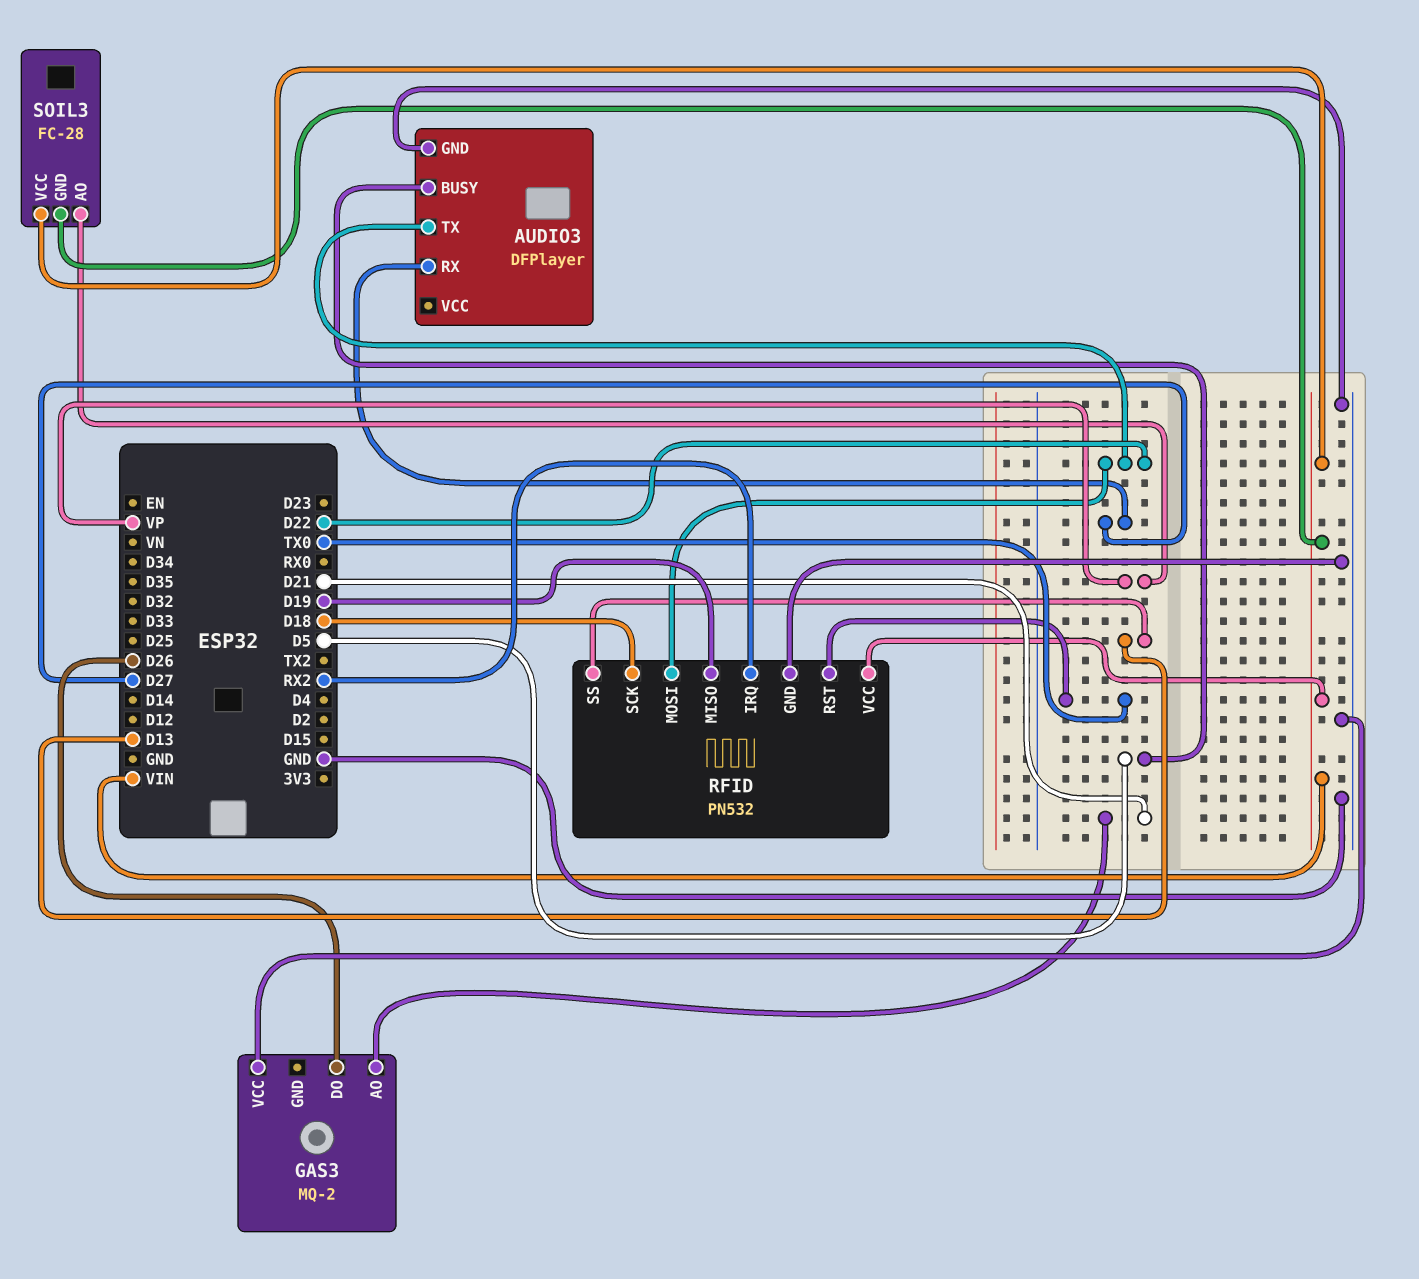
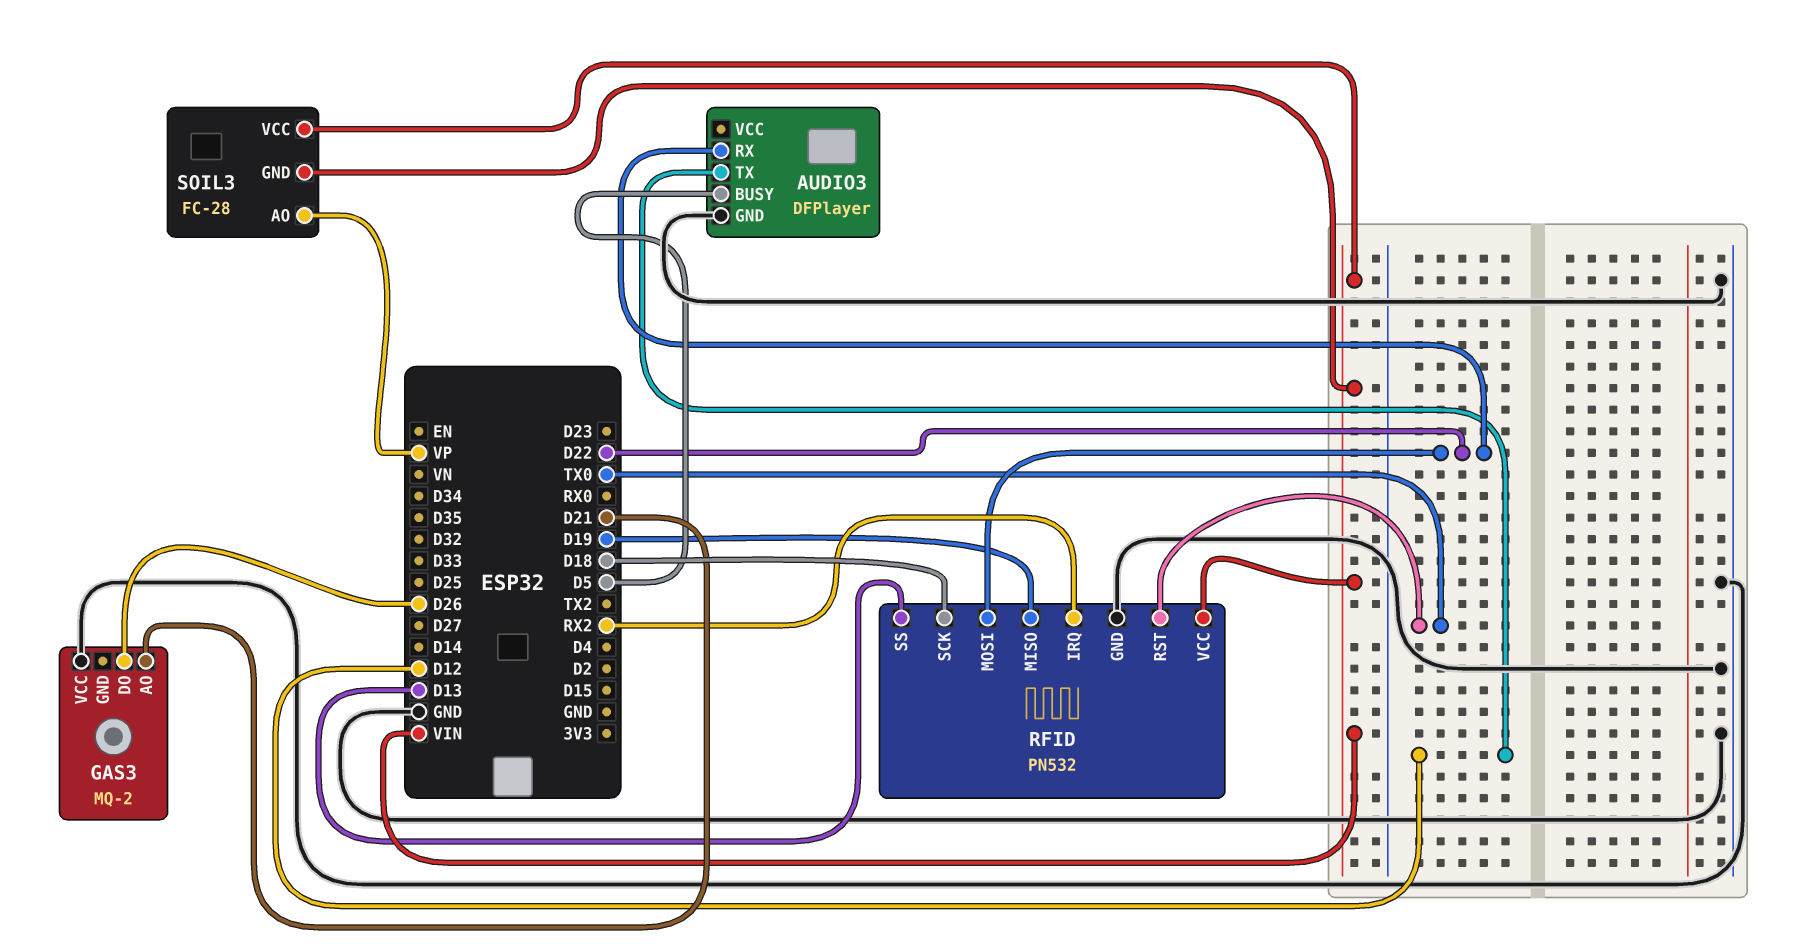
AUDIO3 pin RX: D27 -> D22
AUDIO3 pin TX: D22 -> D12

